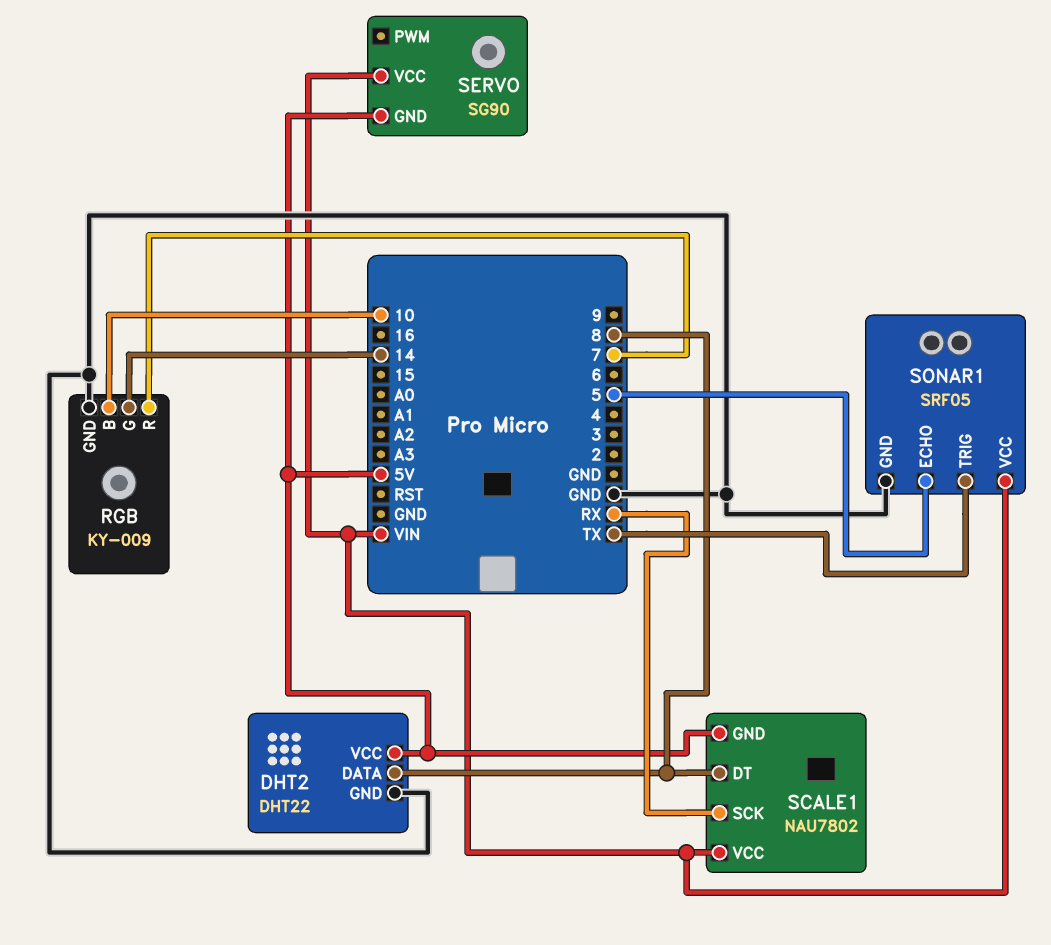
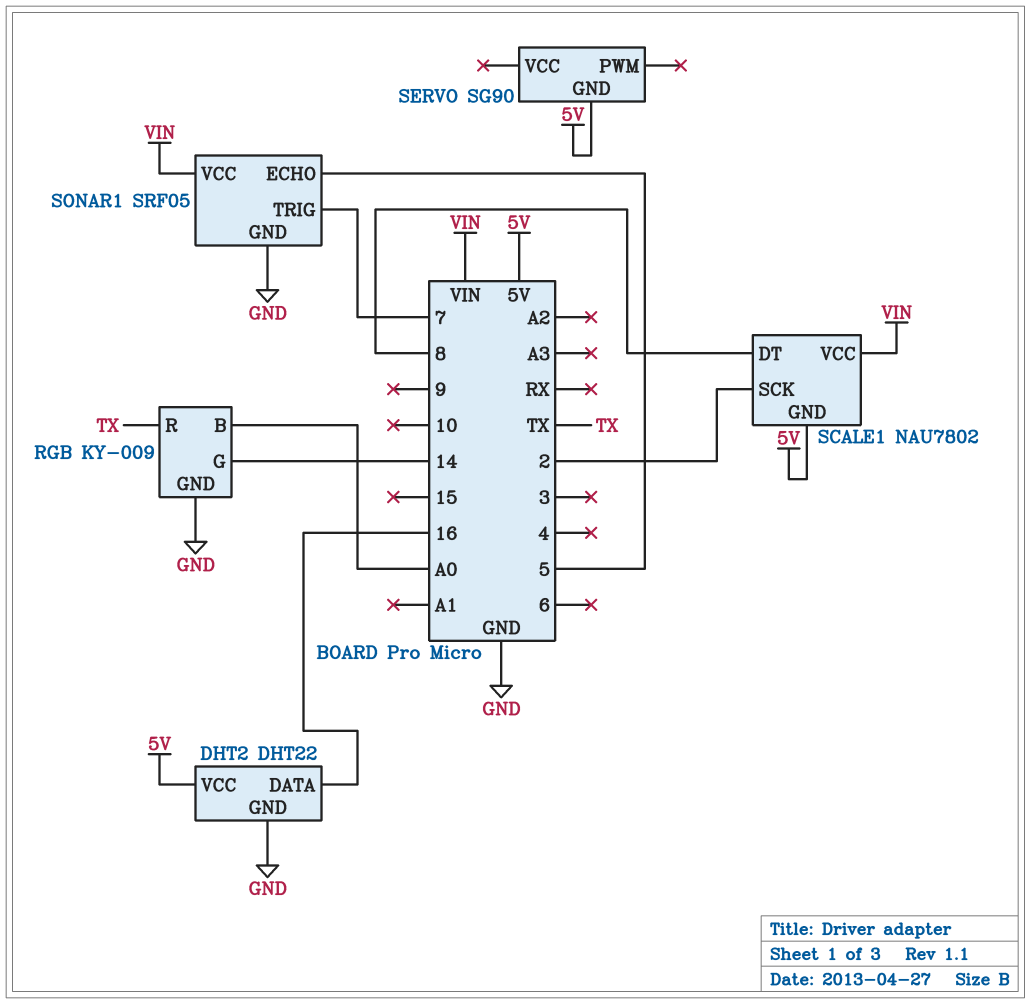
DHT2 pin DATA: 8 -> 16
RGB pin B: 10 -> A0
RGB pin R: 7 -> TX
SCALE1 pin SCK: RX -> 2
SERVO pin VCC: VIN -> none
SONAR1 pin TRIG: TX -> 7

